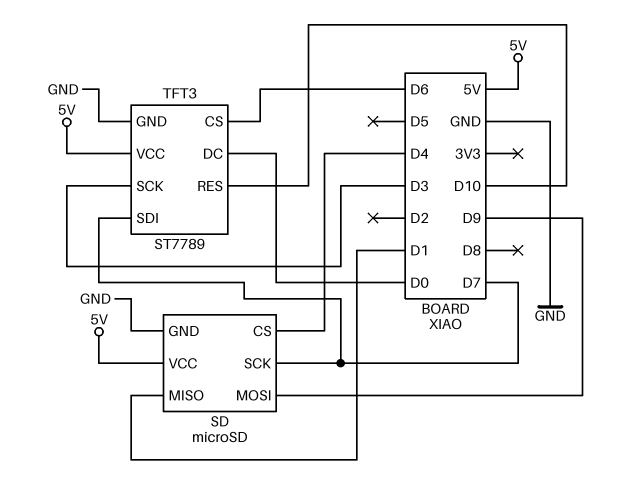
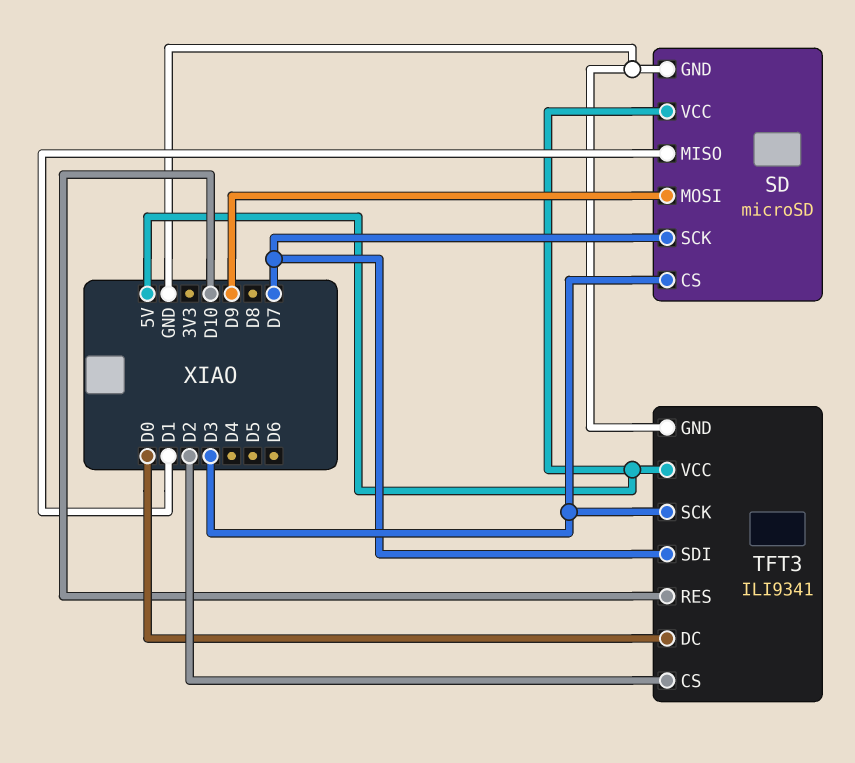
SD pin CS: D4 -> D3
TFT3: ST7789 -> ILI9341
TFT3 pin CS: D6 -> D2

